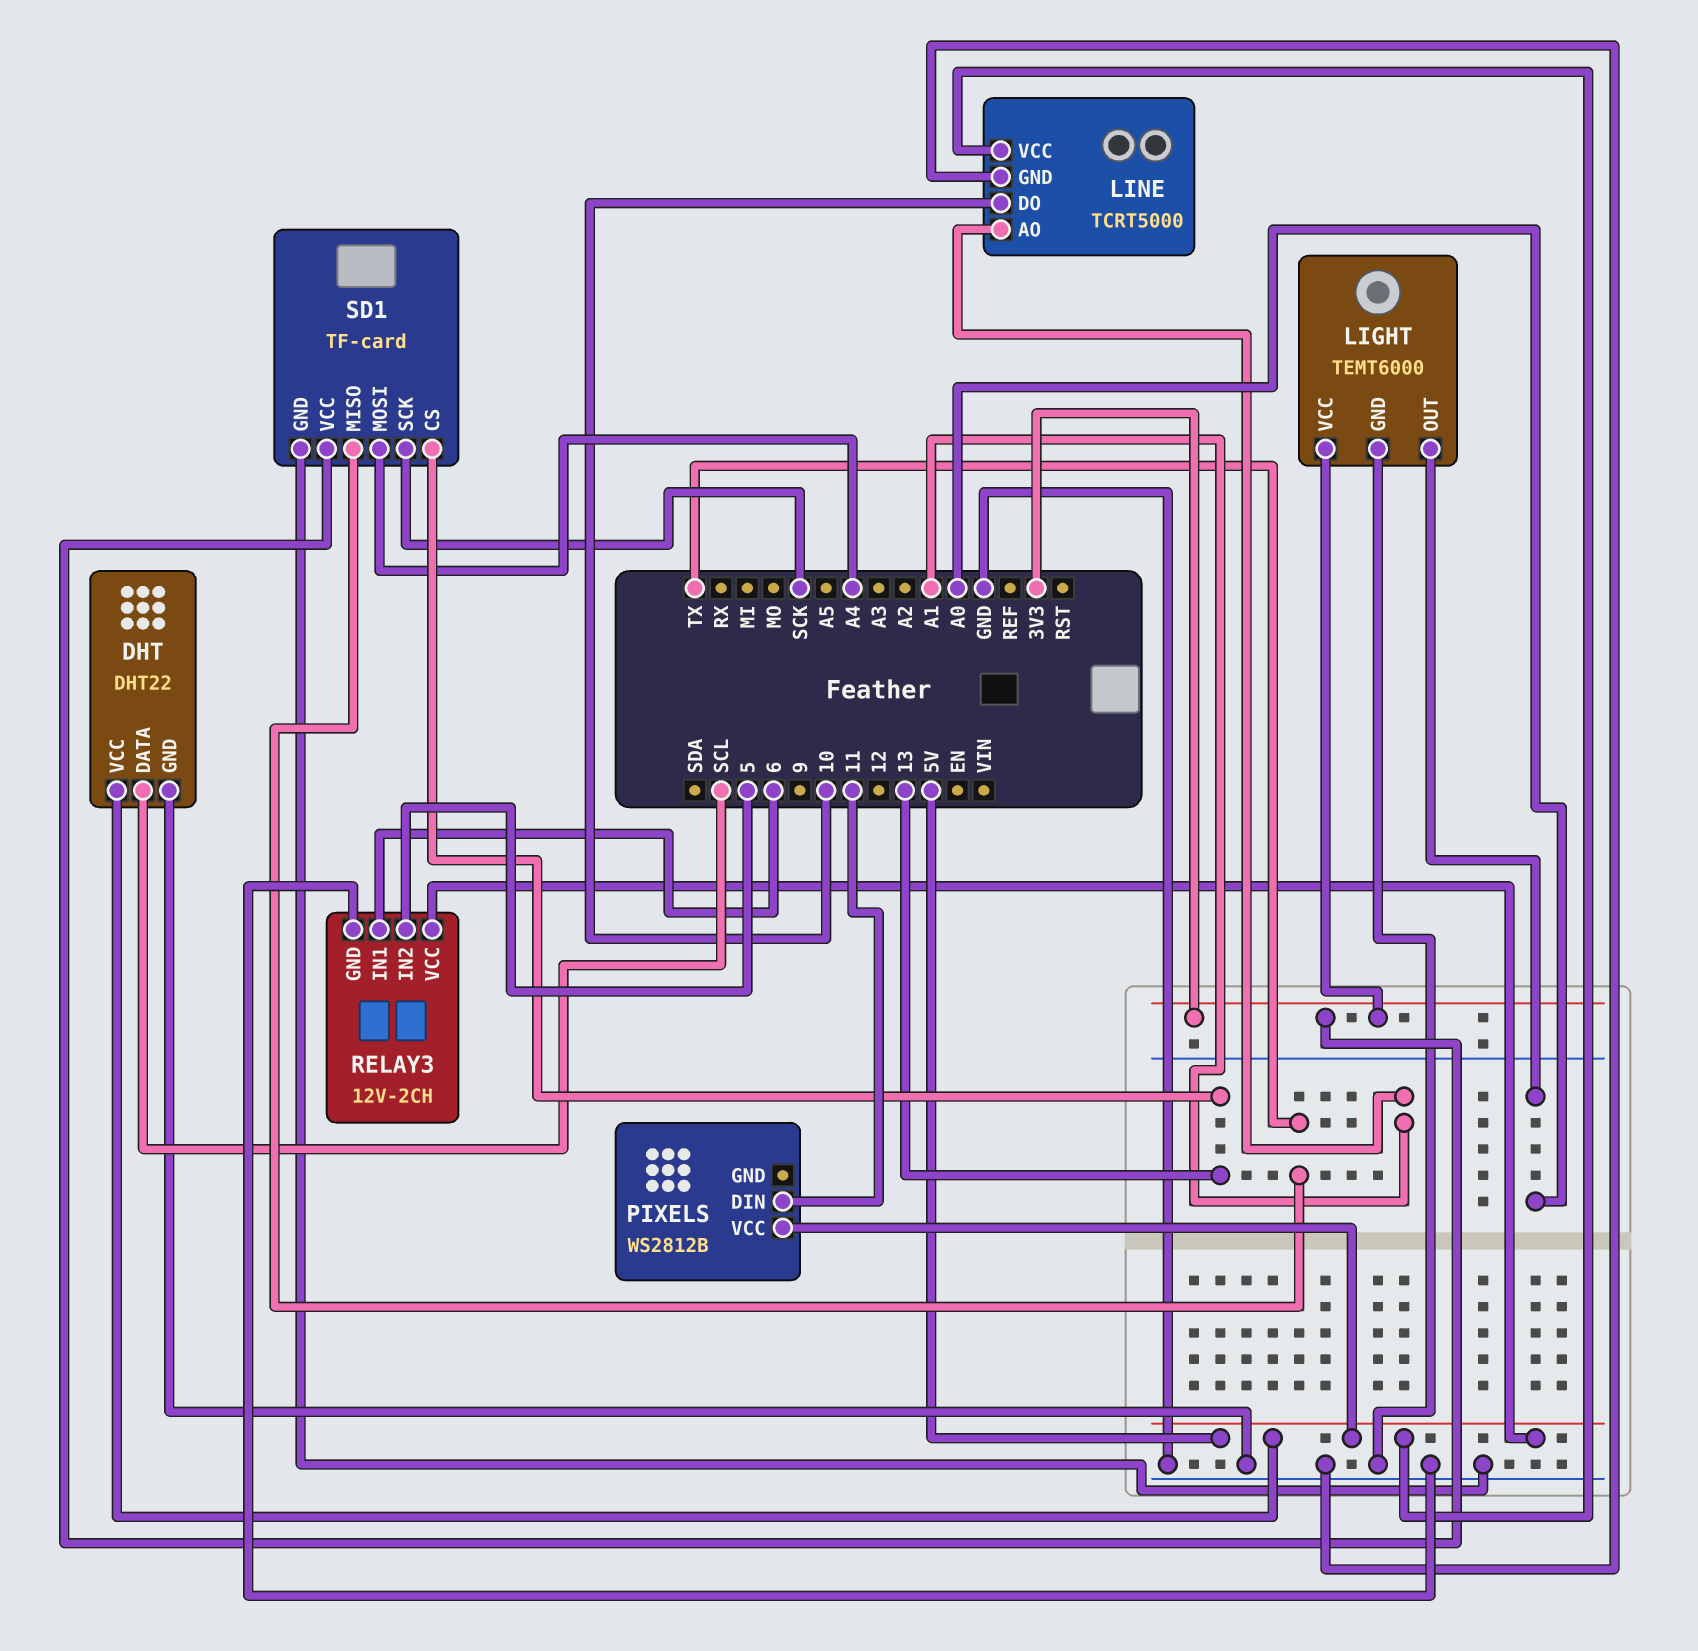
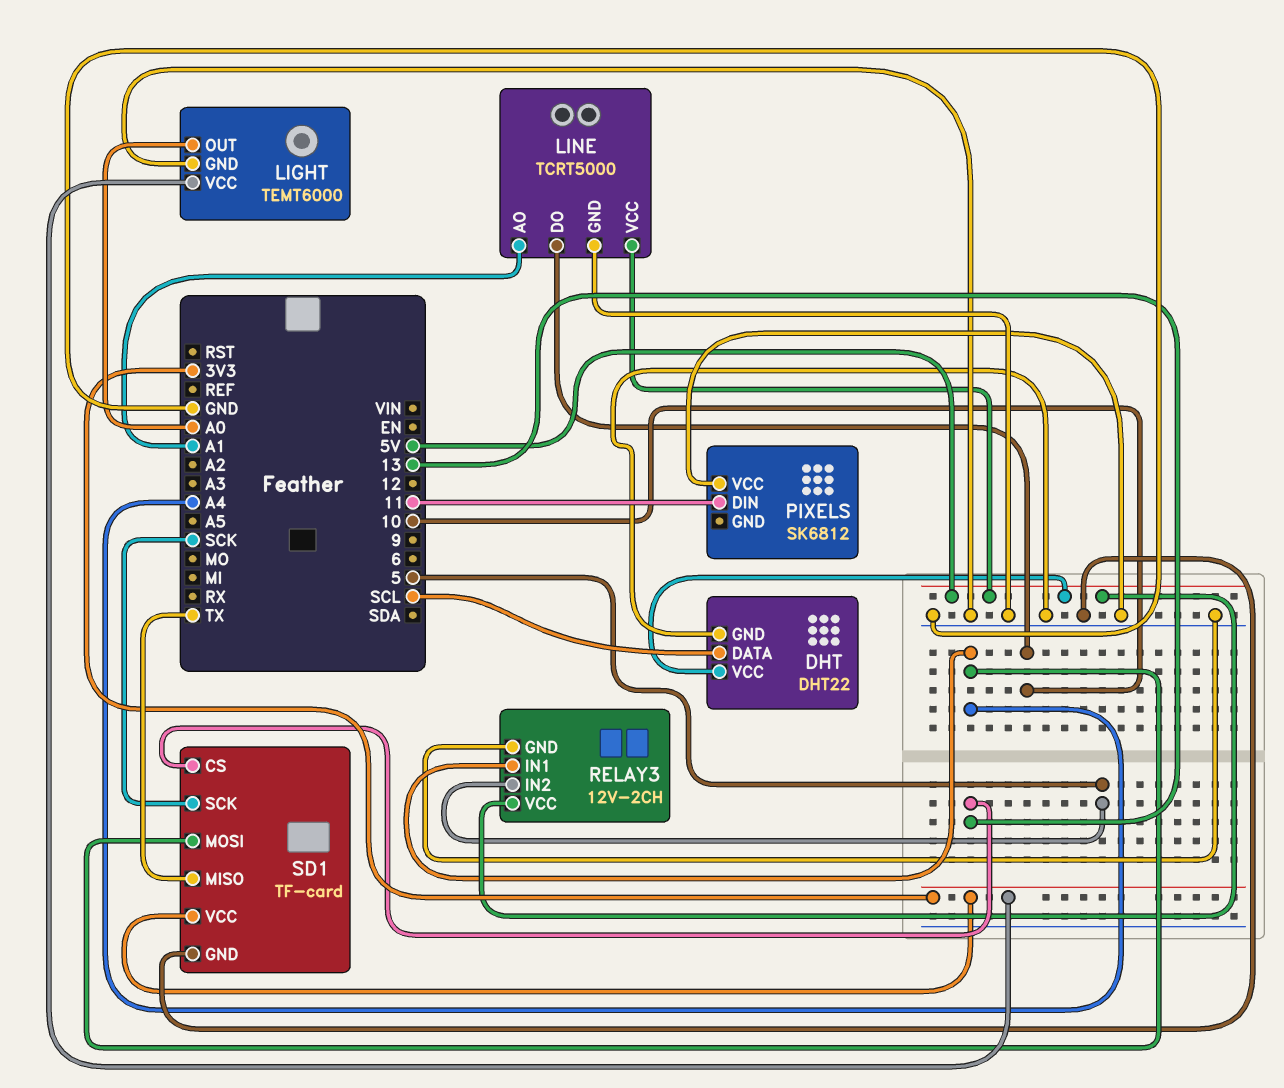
PIXELS: WS2812B -> SK6812
PIXELS pin VCC: 5V -> GND
RELAY3 pin IN1: 6 -> A4

